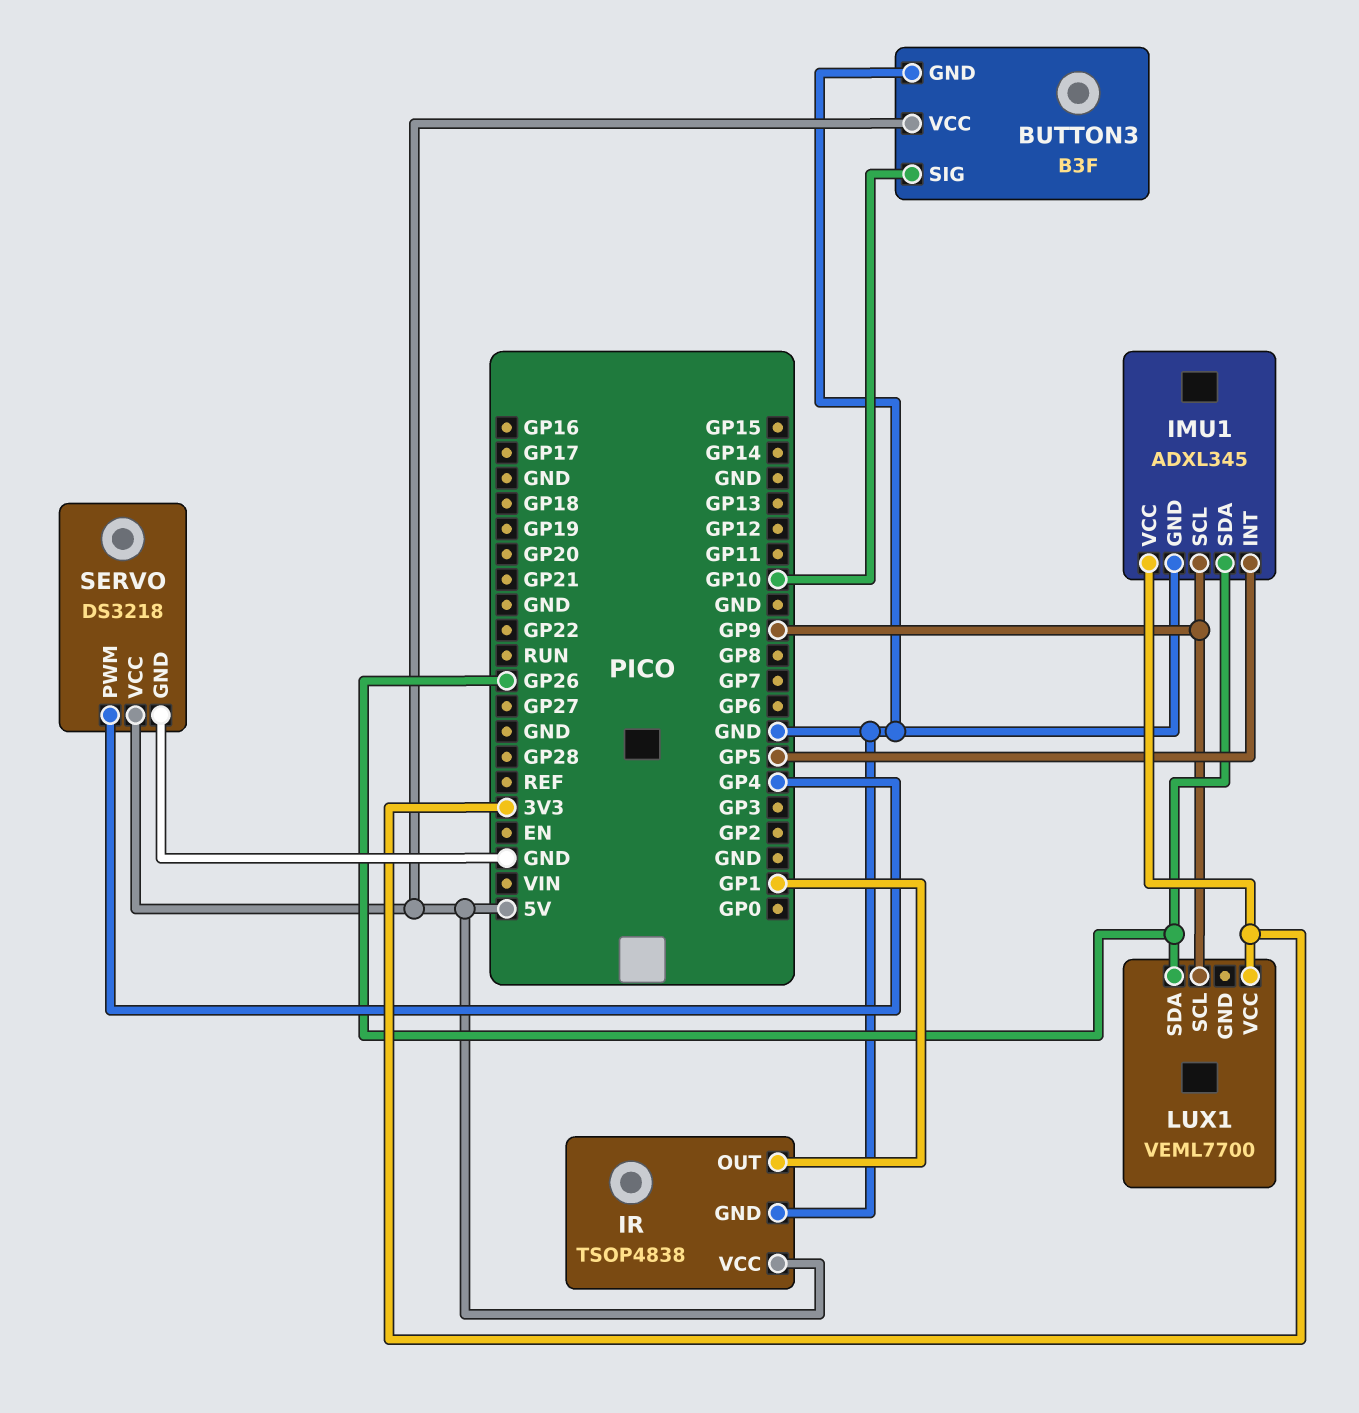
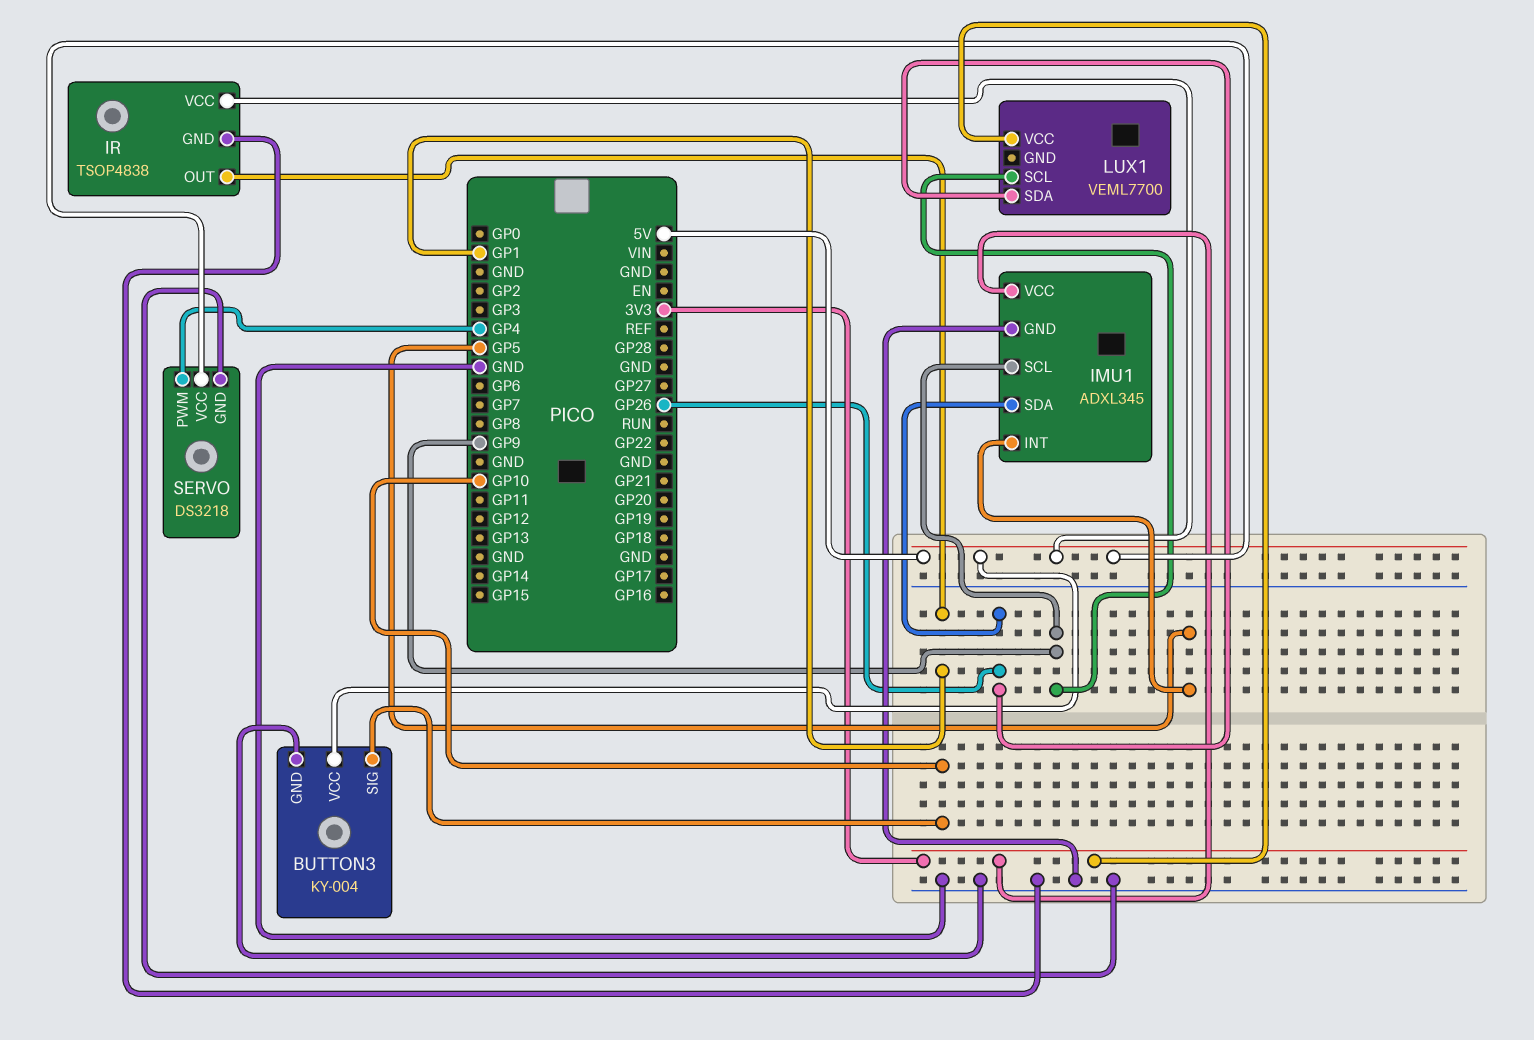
BUTTON3: B3F -> KY-004

